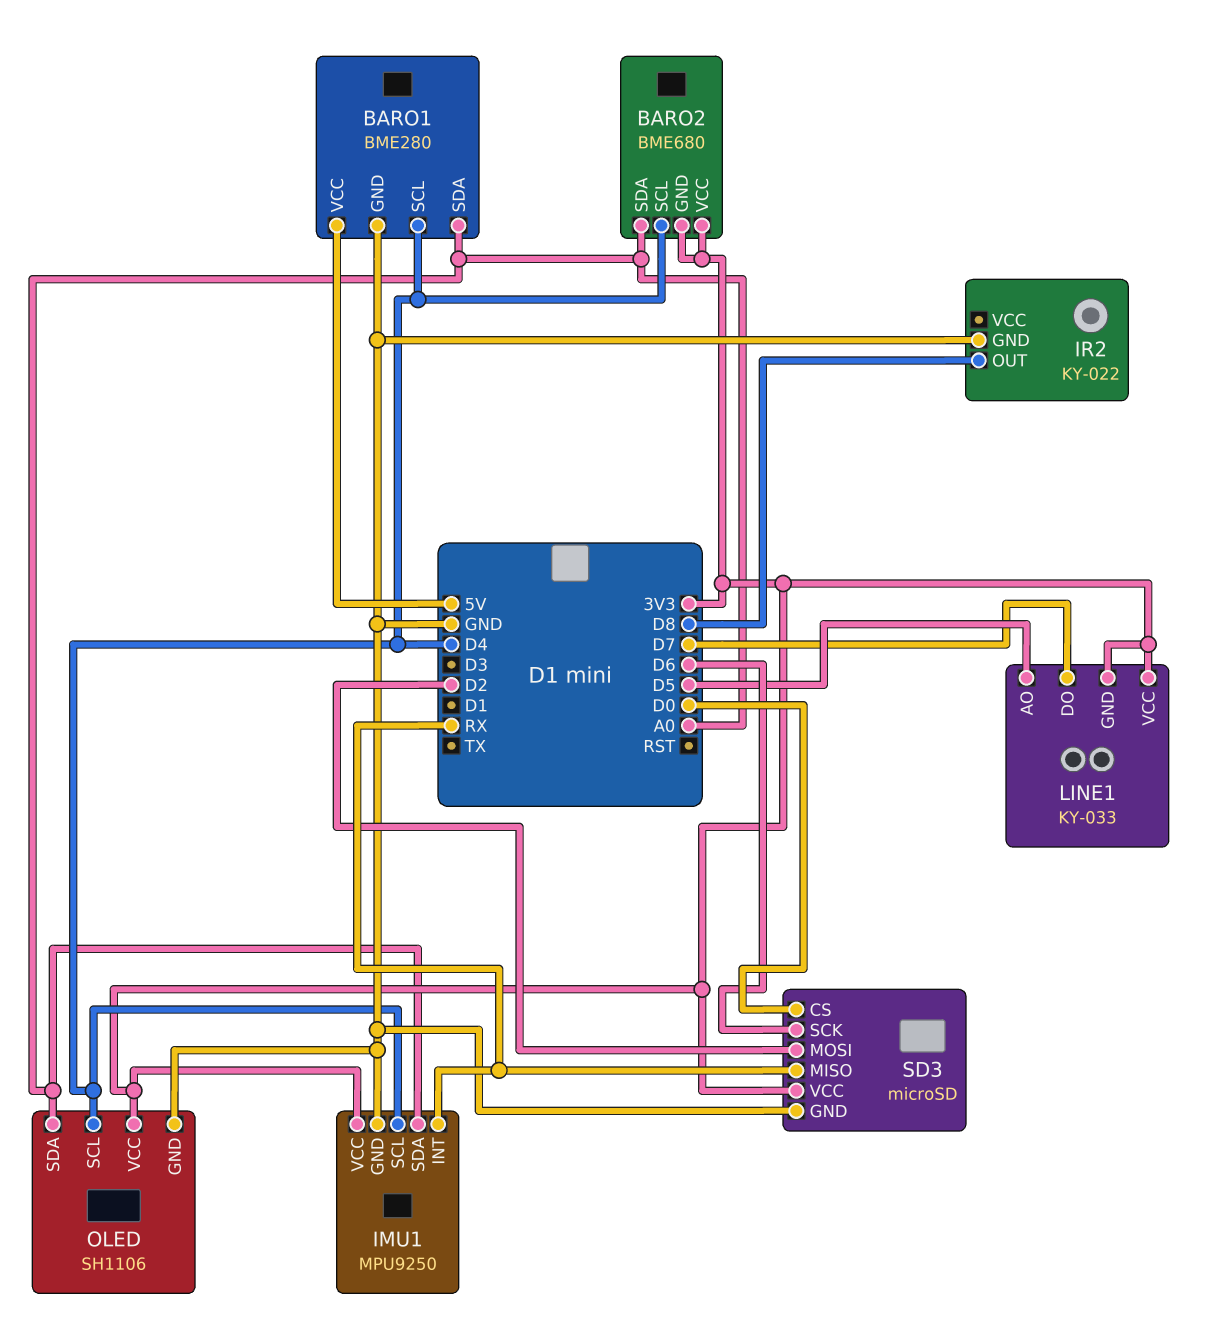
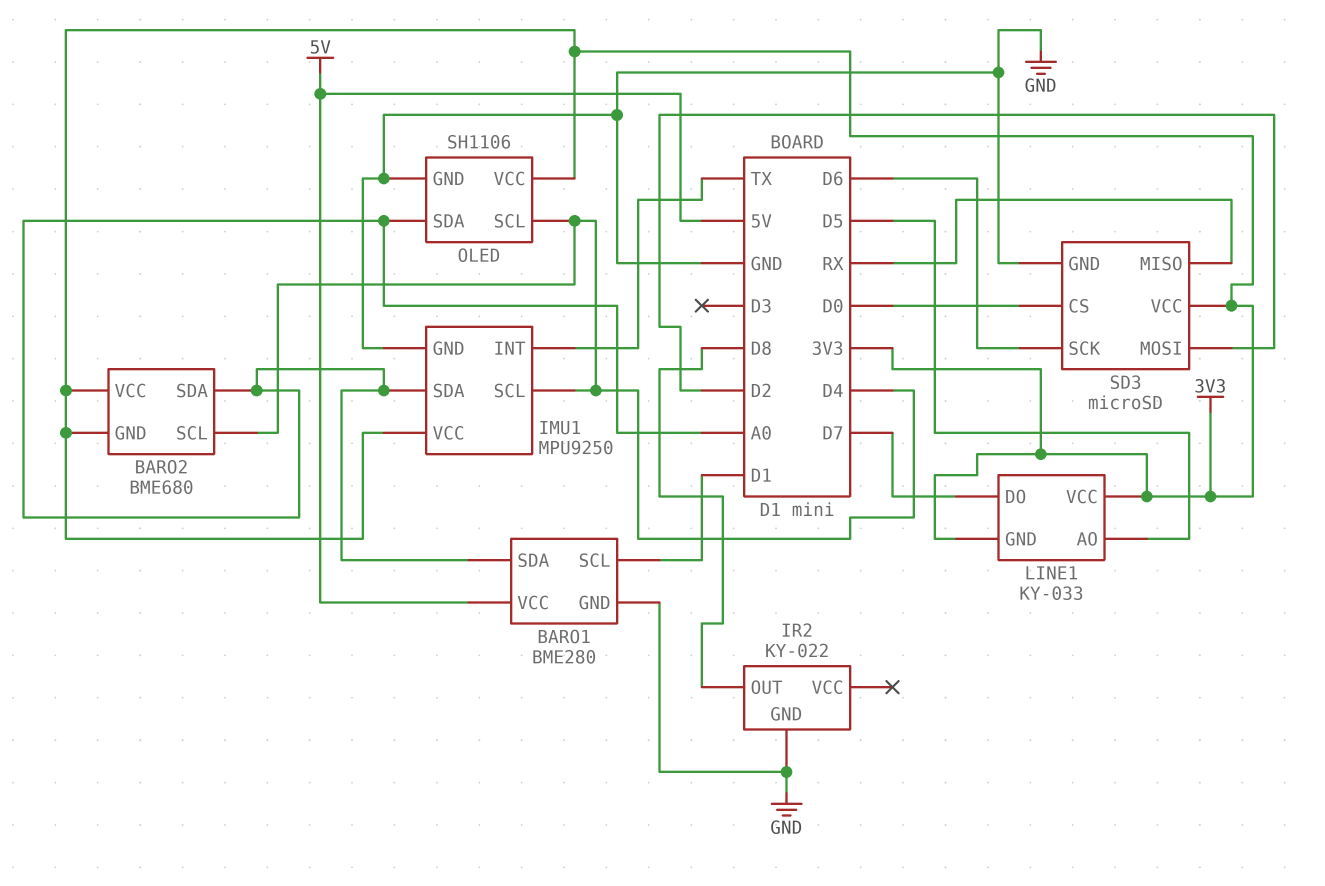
BARO1 pin SCL: D4 -> D1
IMU1 pin INT: RX -> TX

